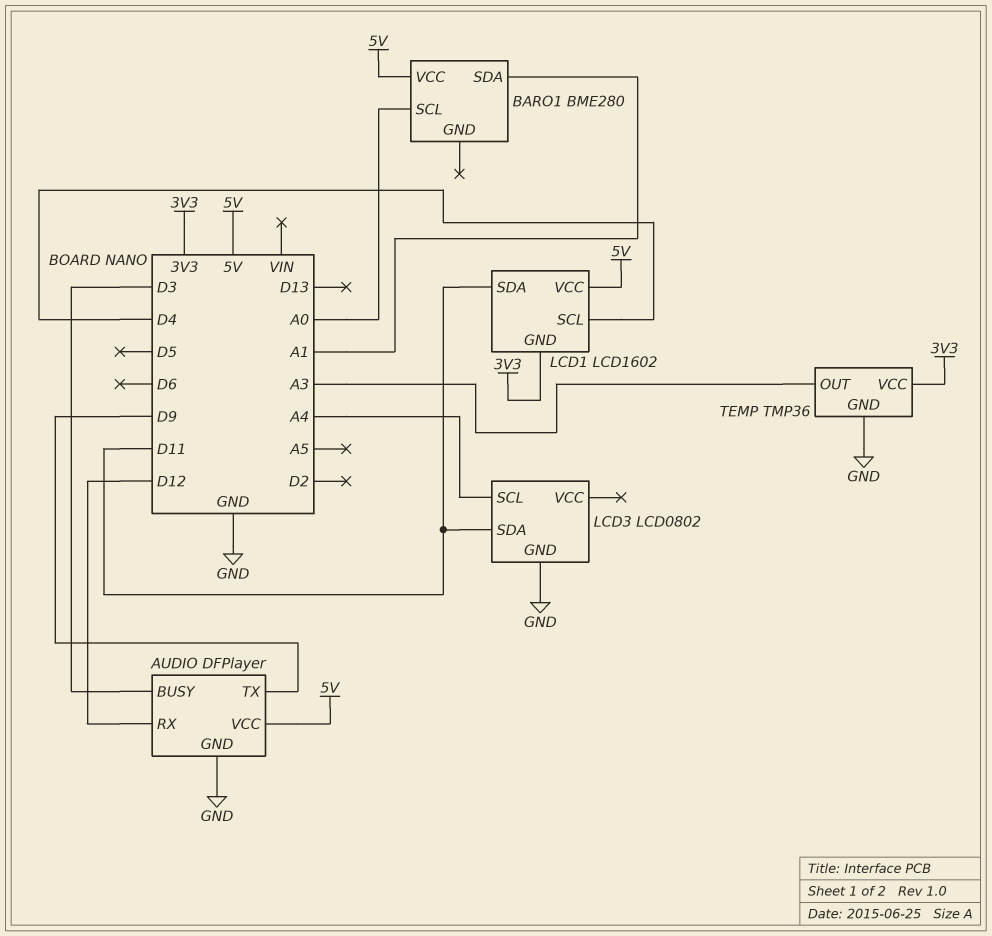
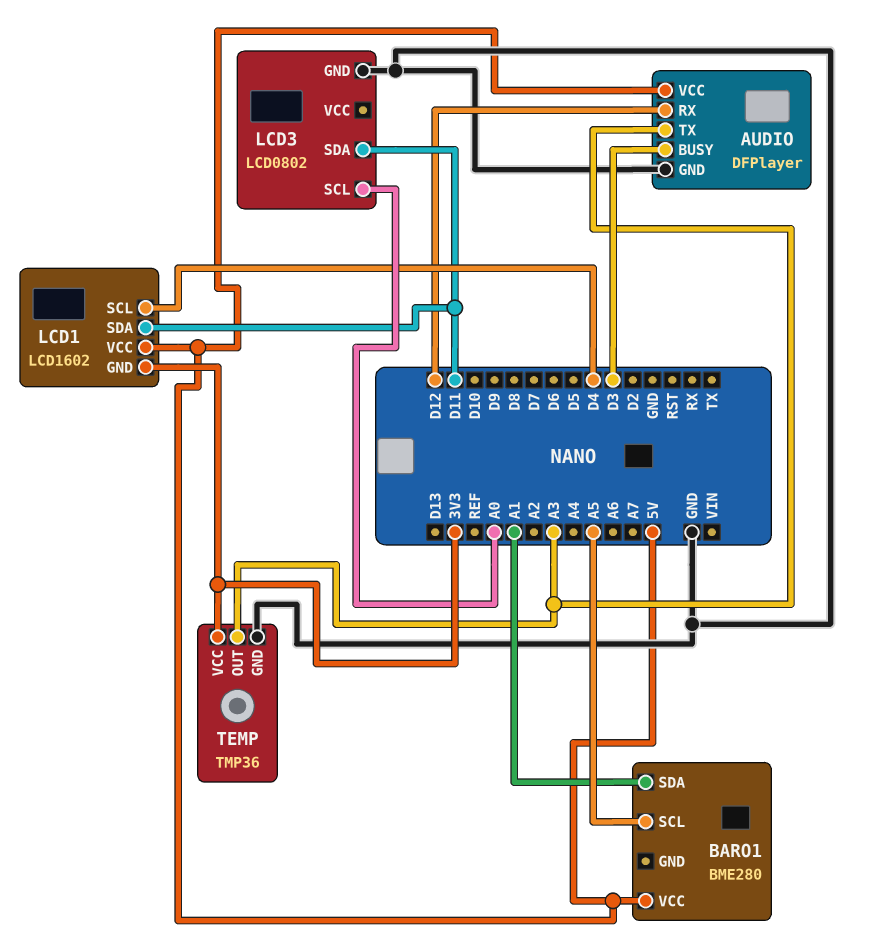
AUDIO pin TX: D9 -> A3
BARO1 pin SCL: A0 -> A5
LCD3 pin SCL: A4 -> A0

